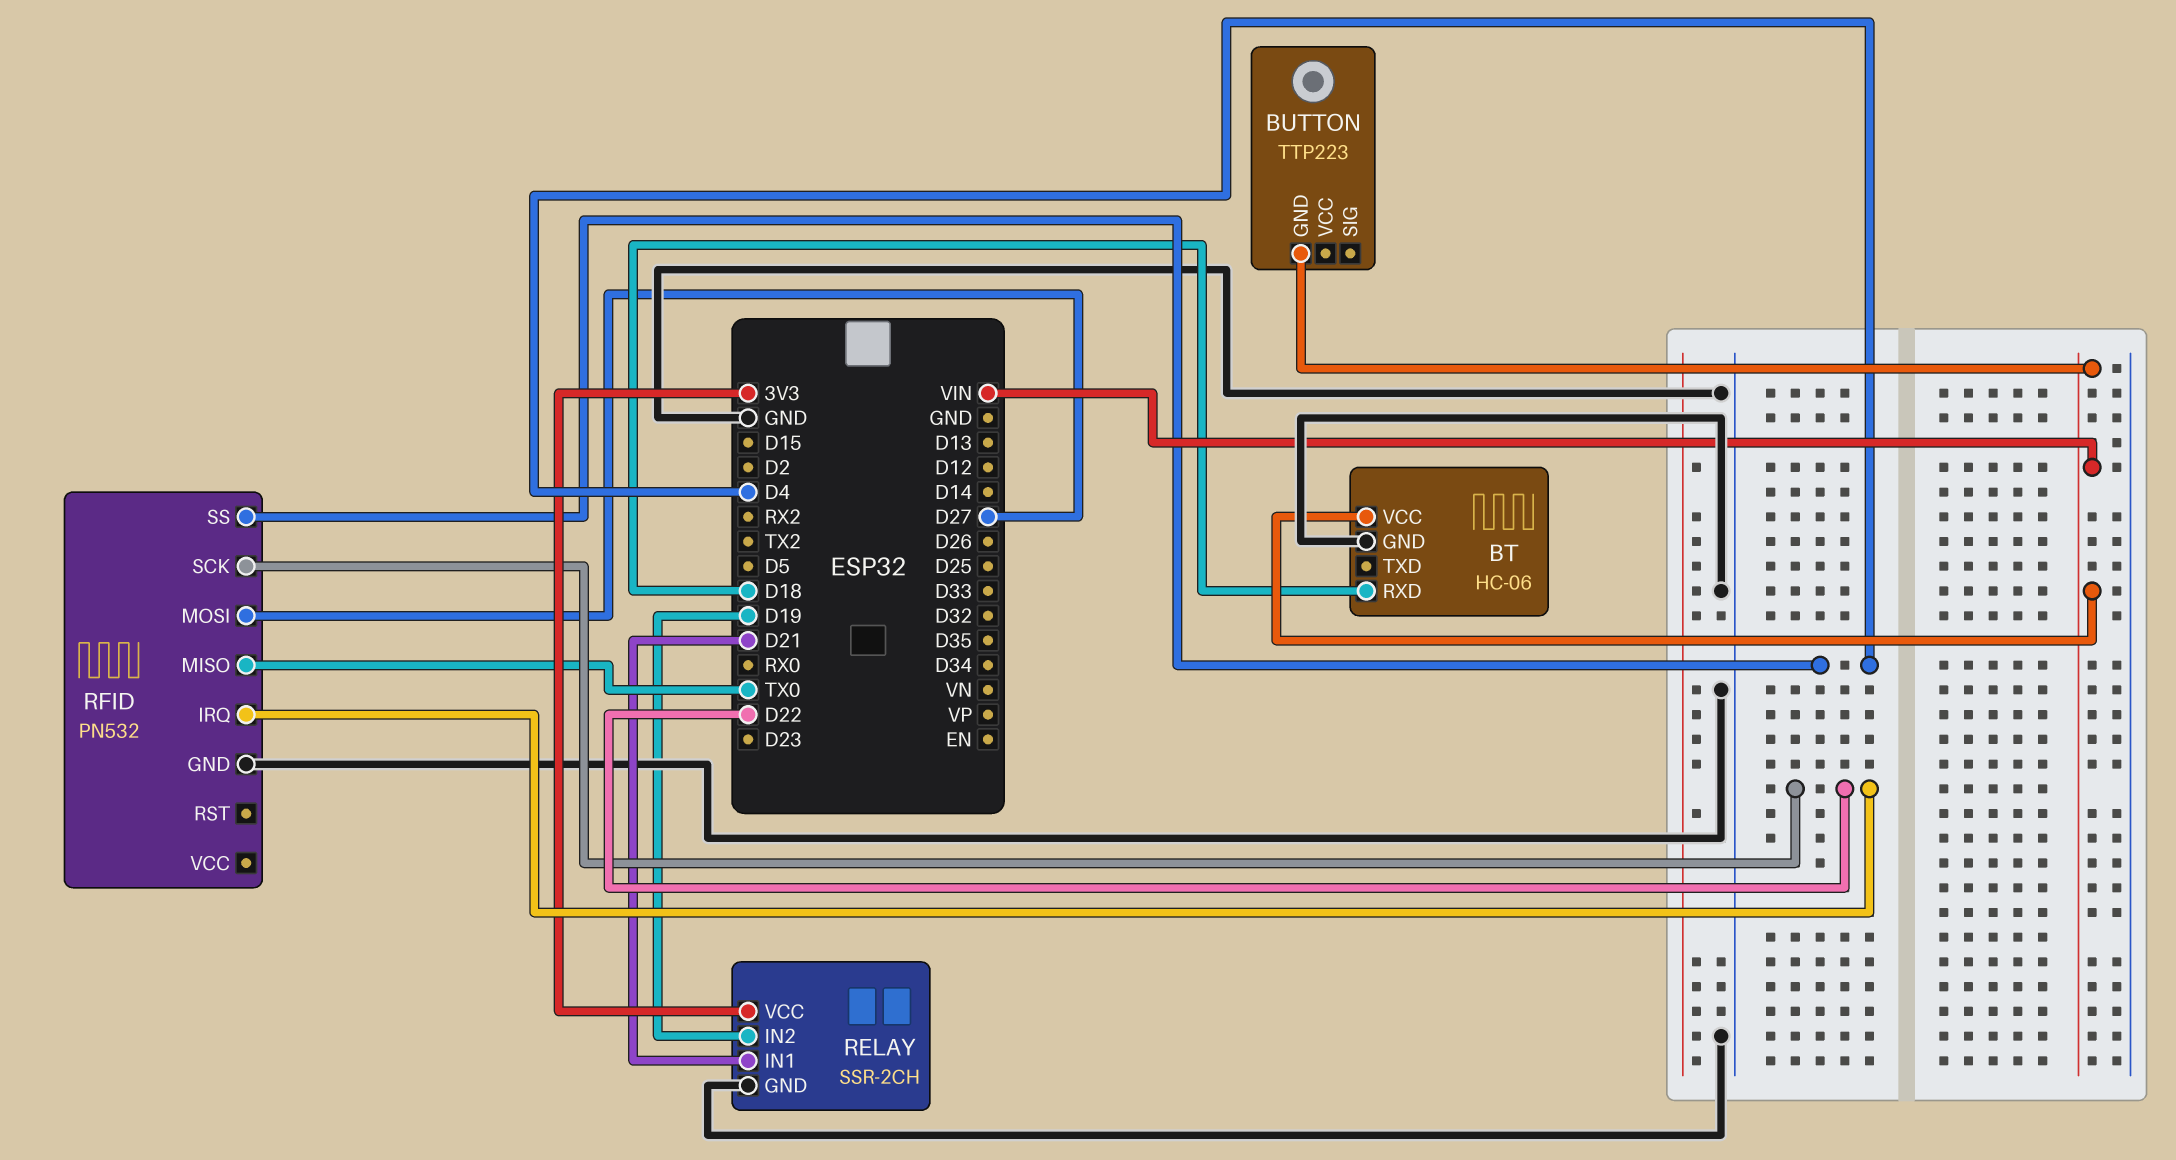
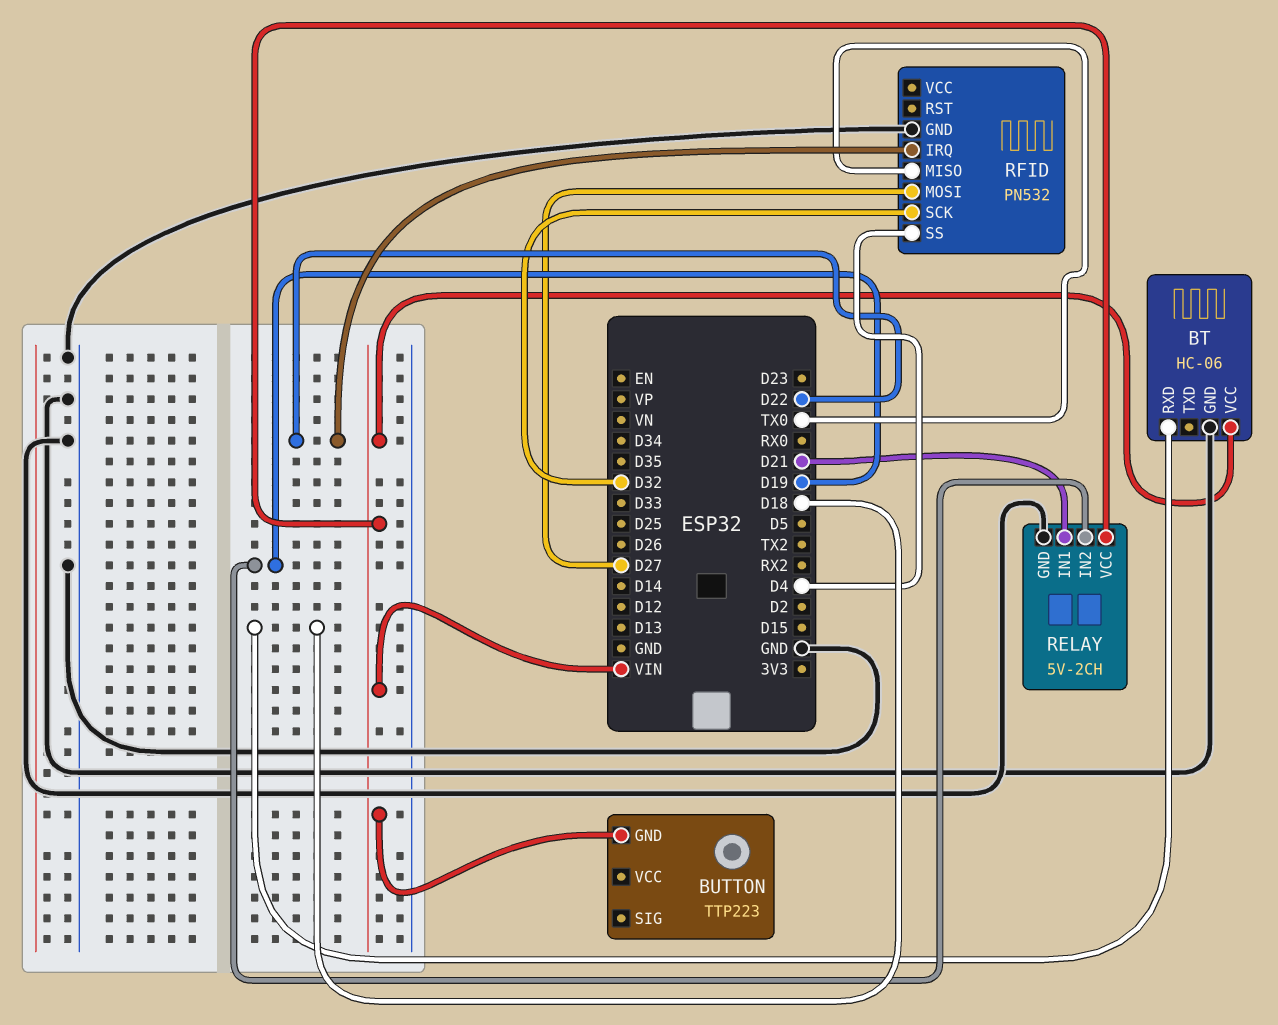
RELAY: SSR-2CH -> 5V-2CH
RELAY pin VCC: 3V3 -> VIN
RFID pin SCK: D22 -> D32

